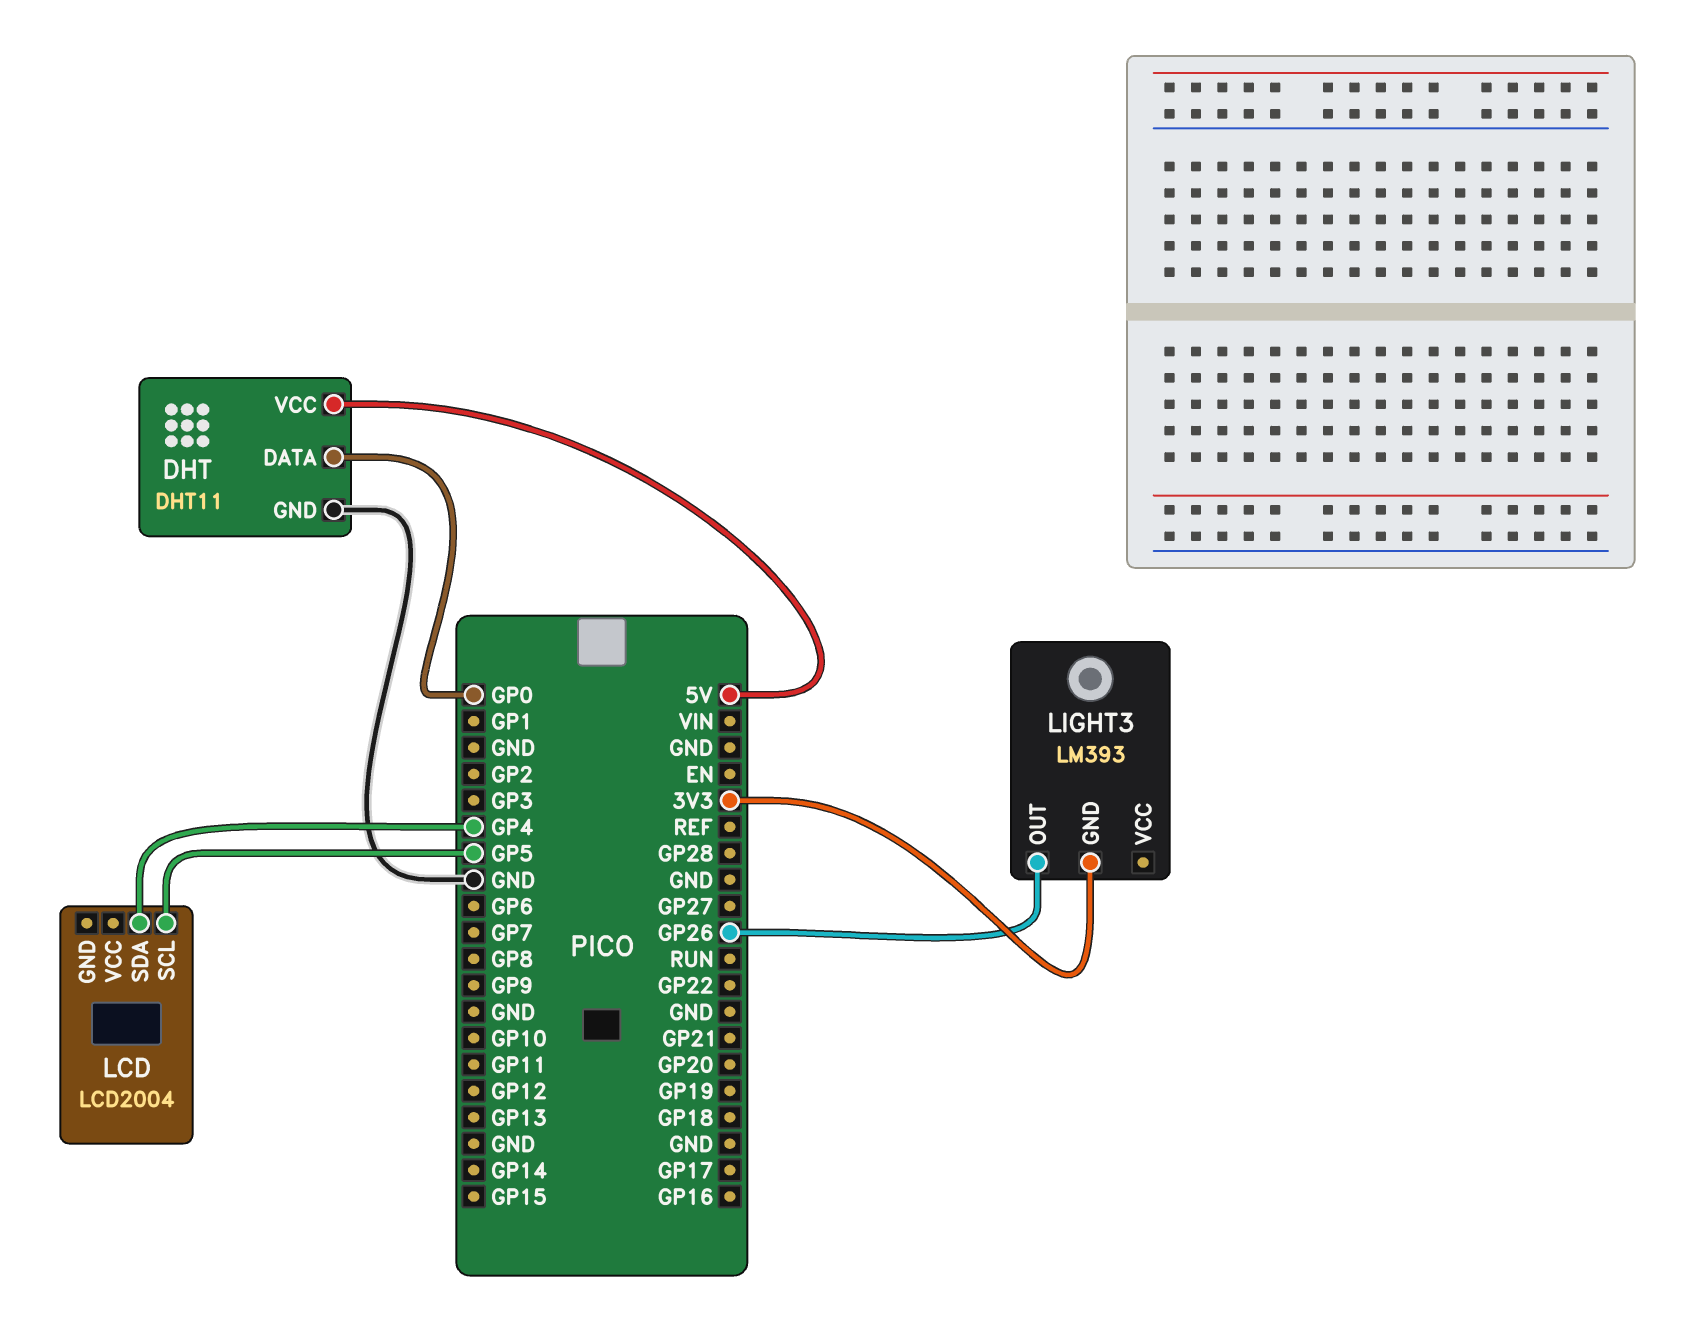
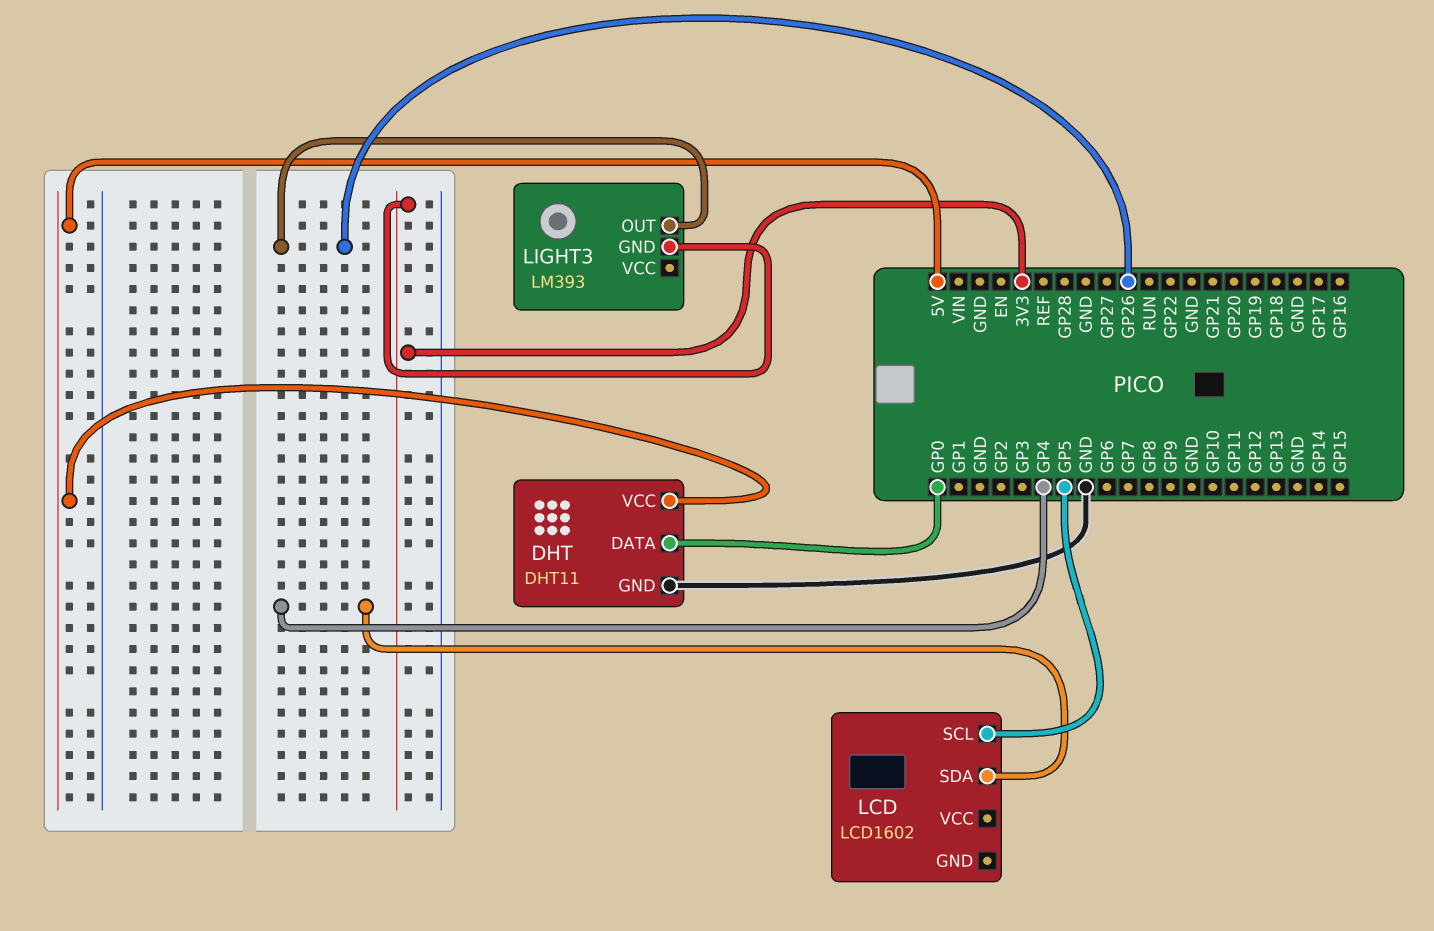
LCD: LCD2004 -> LCD1602

